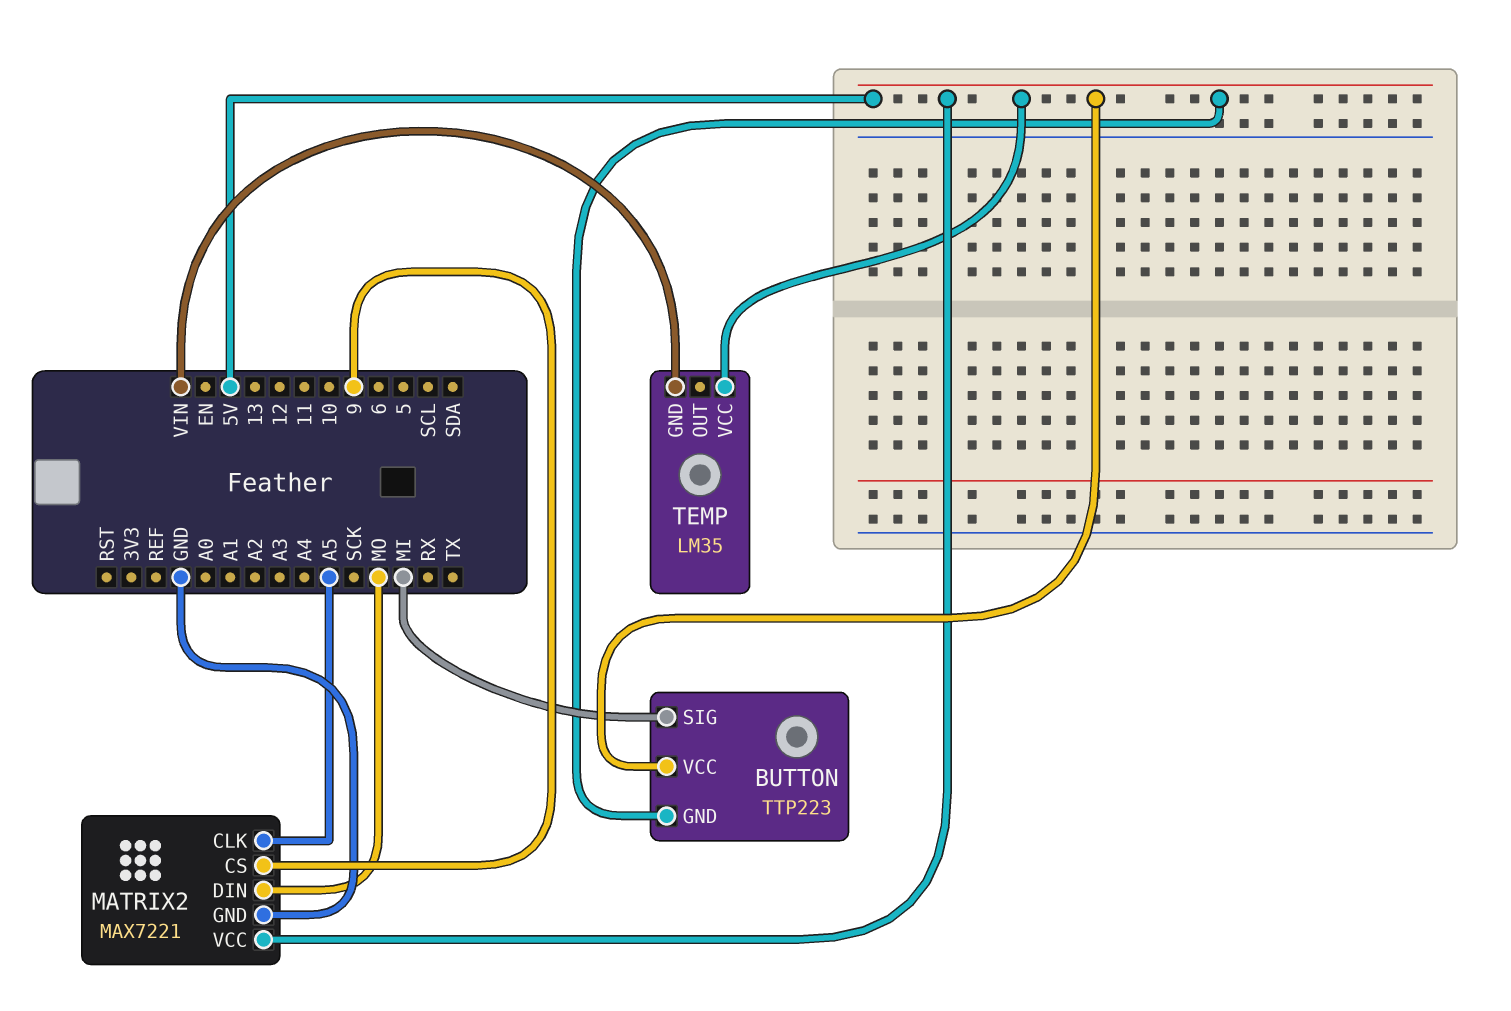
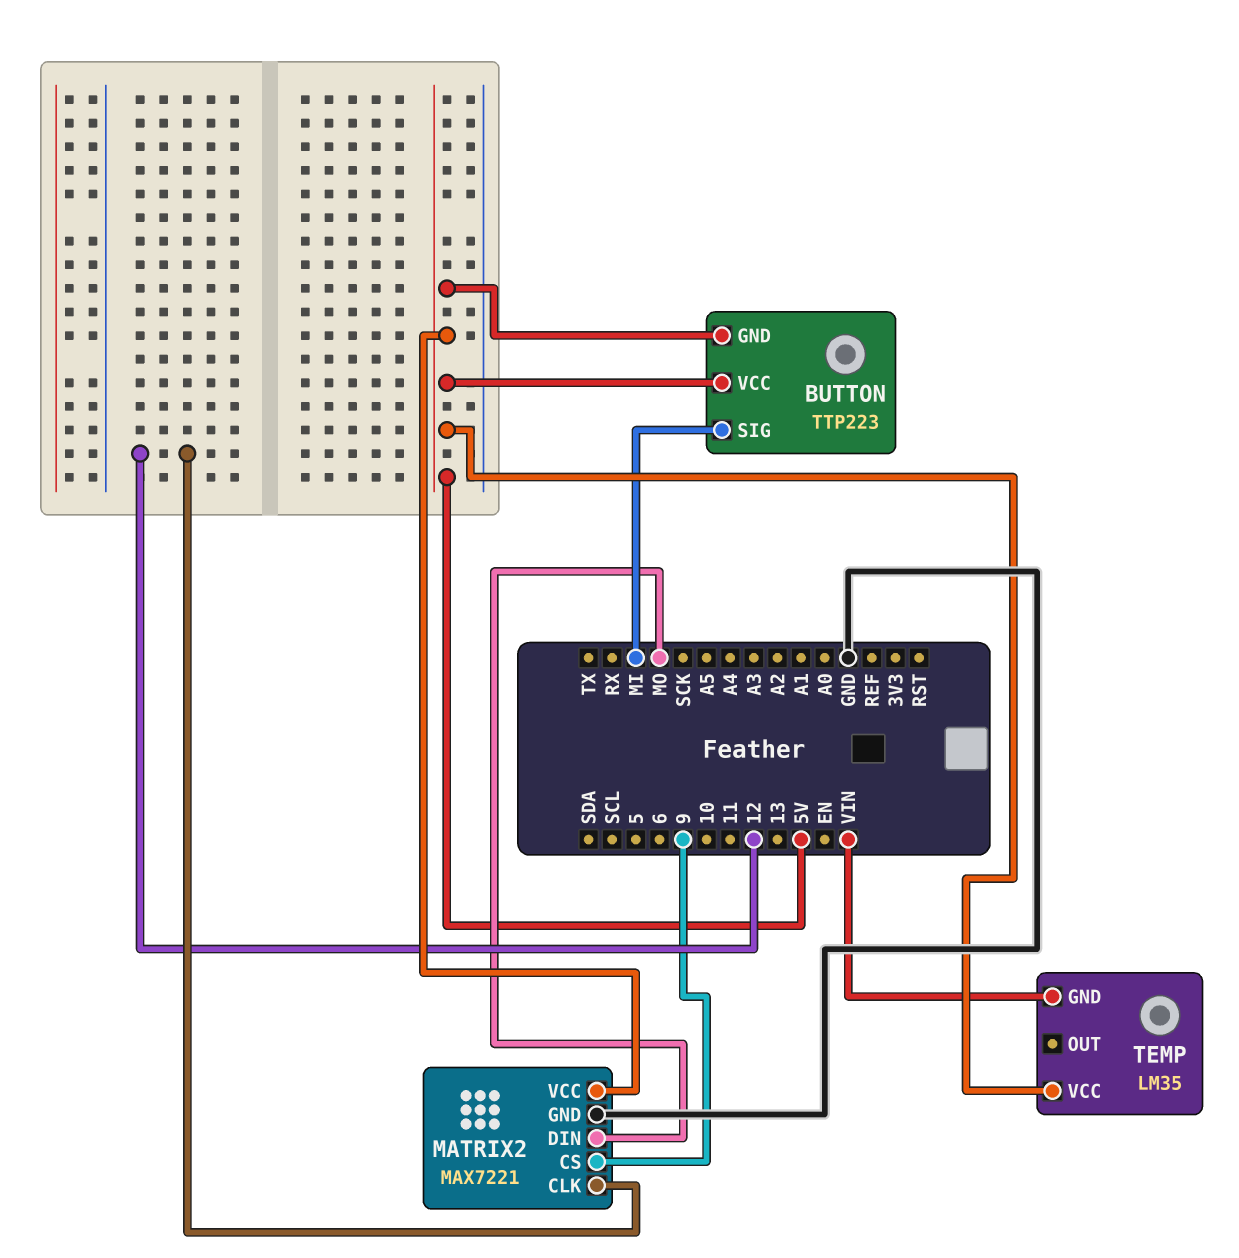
MATRIX2 pin CLK: A5 -> 12

